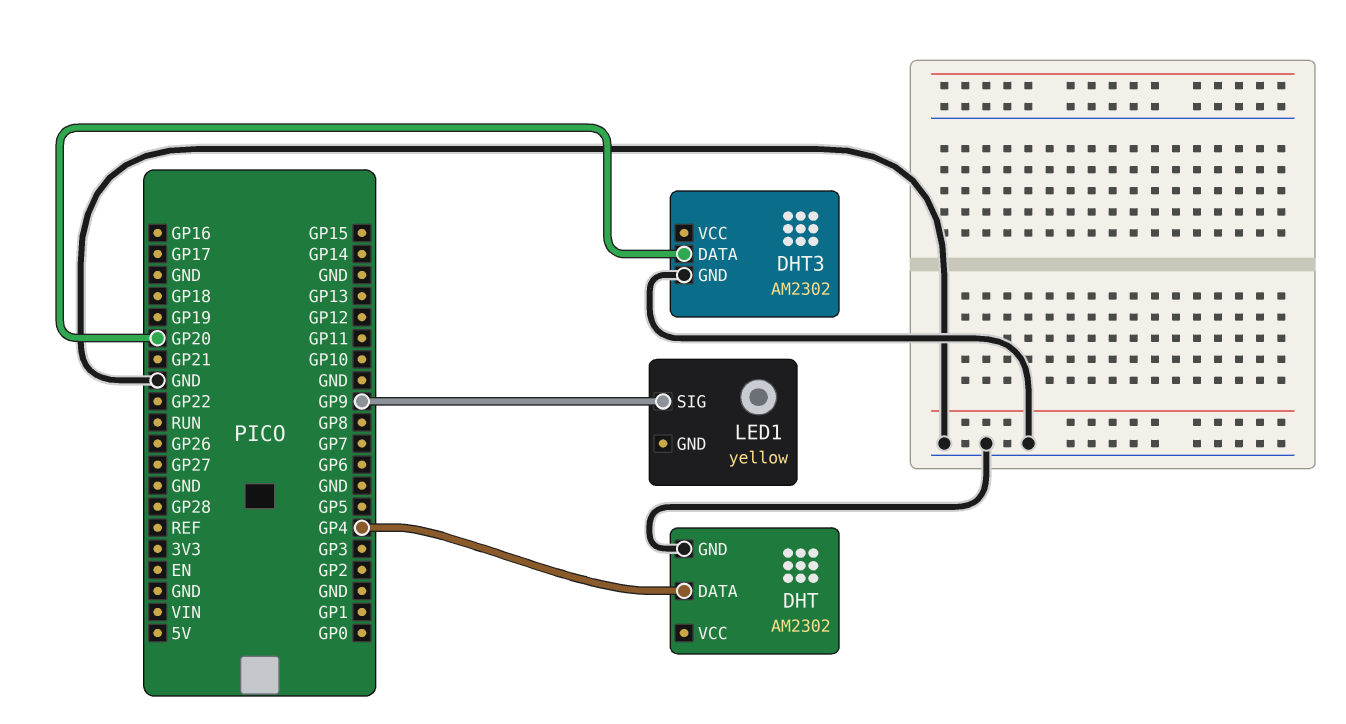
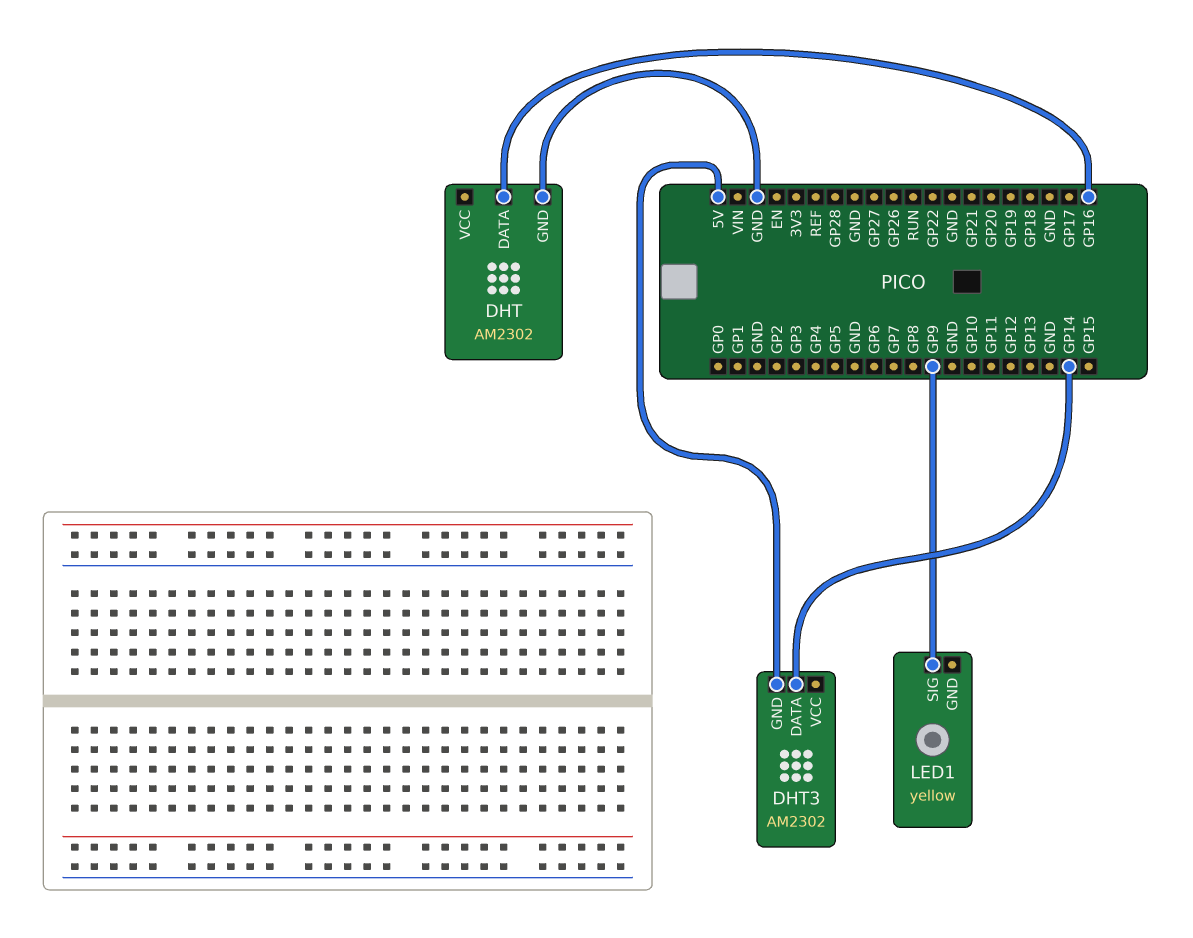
DHT pin DATA: GP4 -> GP16
DHT3 pin DATA: GP20 -> GP14
DHT3 pin GND: GND -> 5V

